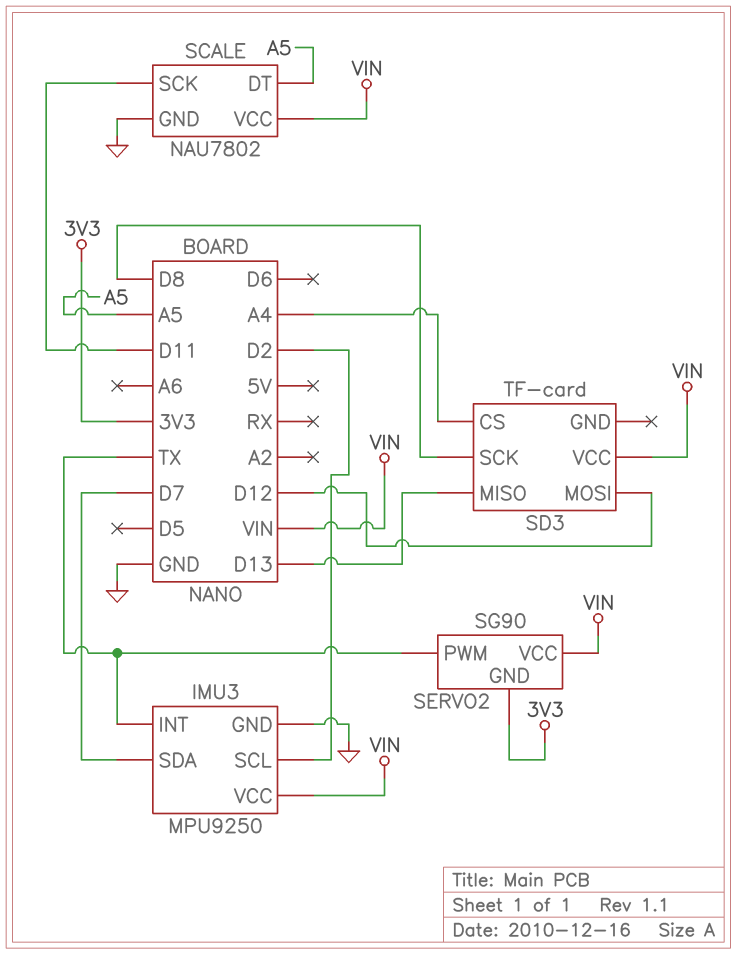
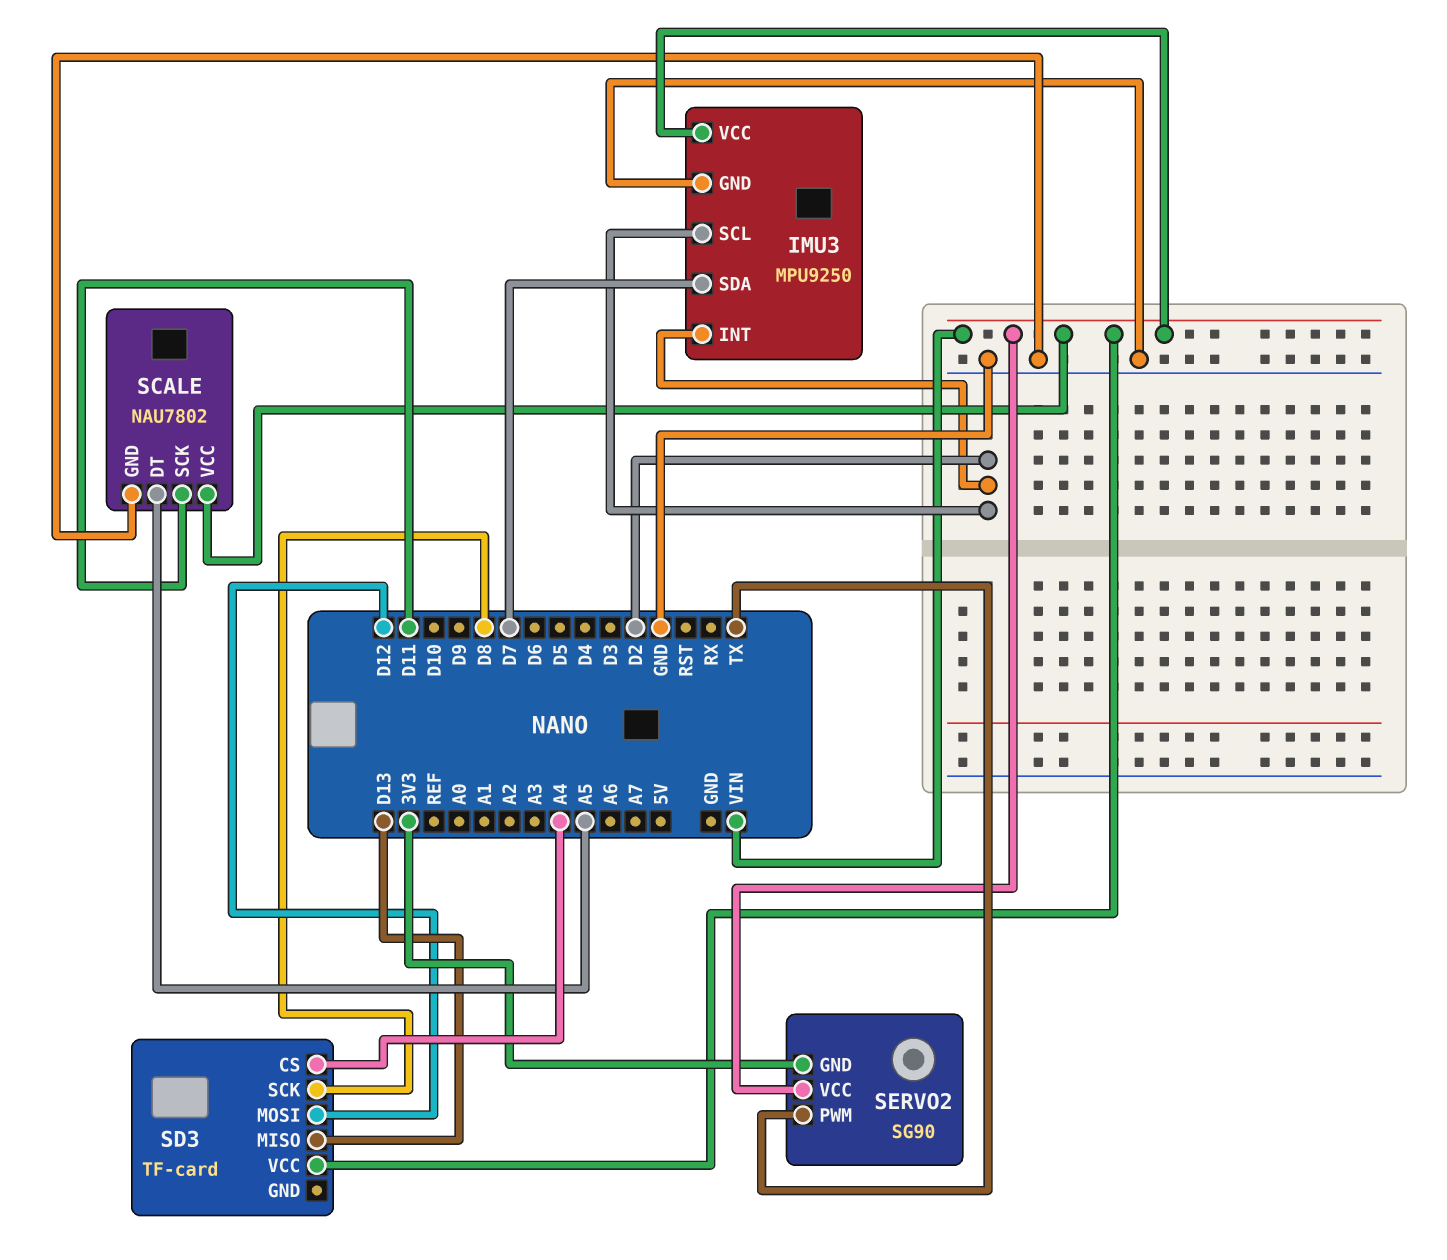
IMU3 pin INT: TX -> D2

